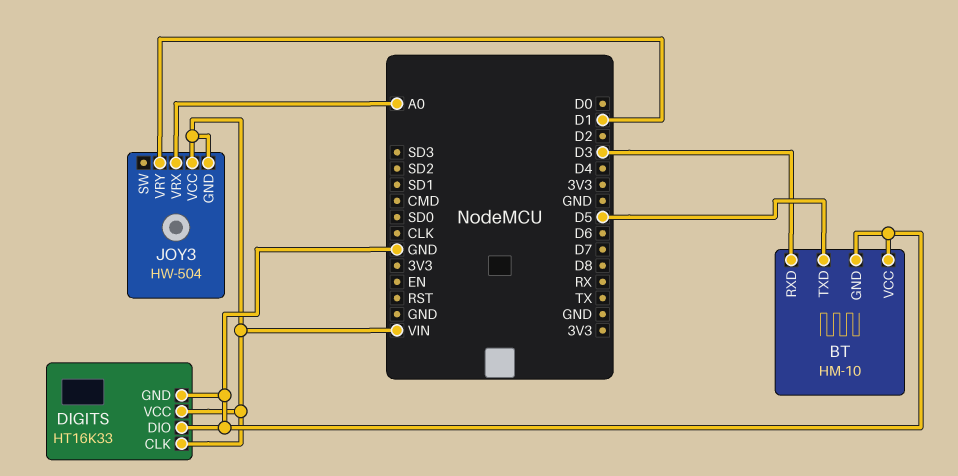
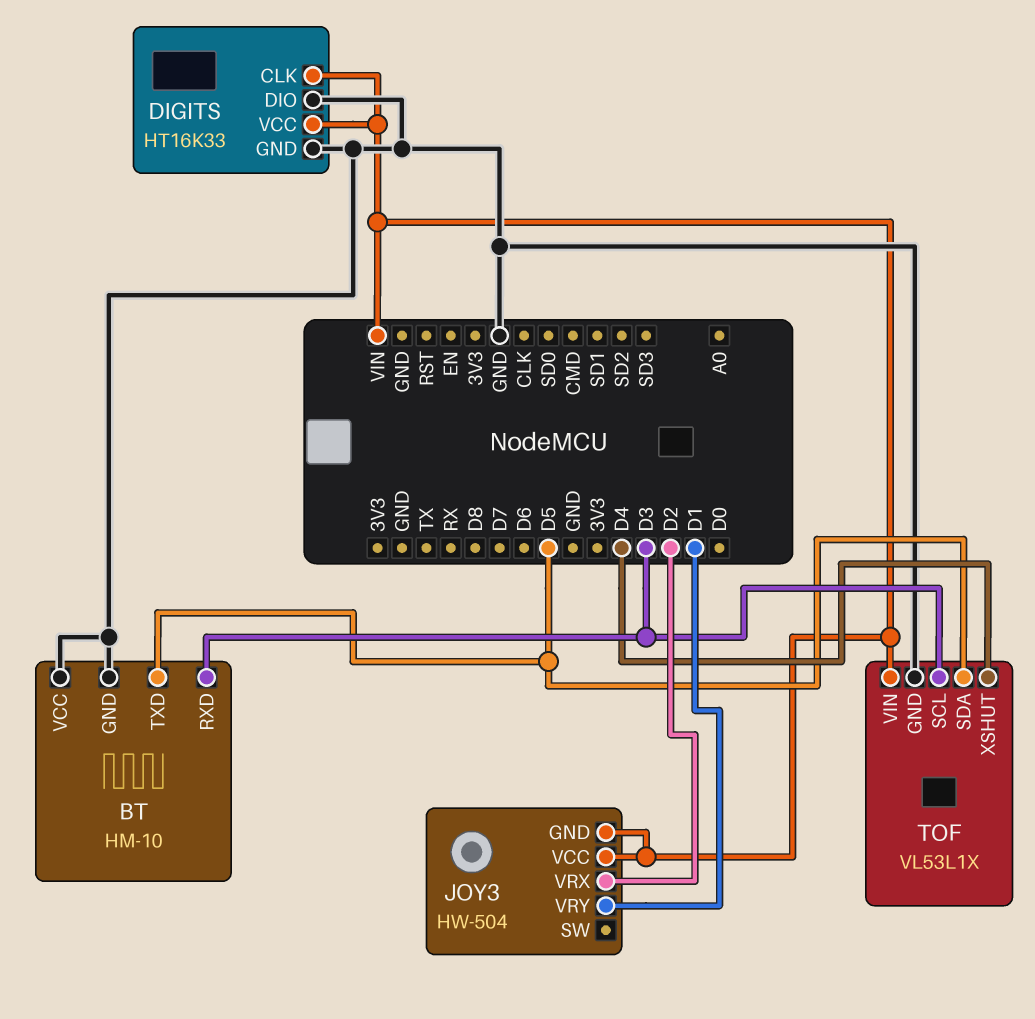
JOY3 pin VRX: A0 -> D2
TOF: none -> VL53L1X
TOF pin GND: none -> GND
TOF pin SCL: none -> D3
TOF pin SDA: none -> D5
TOF pin VIN: none -> VIN
TOF pin XSHUT: none -> D4

